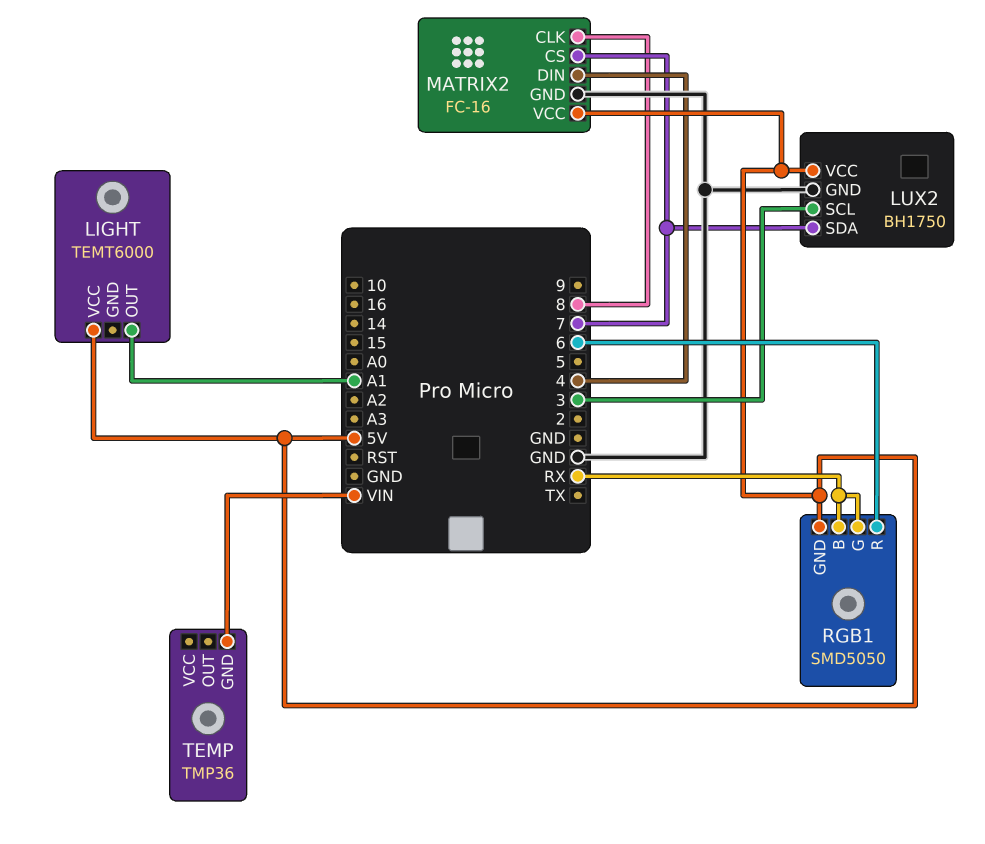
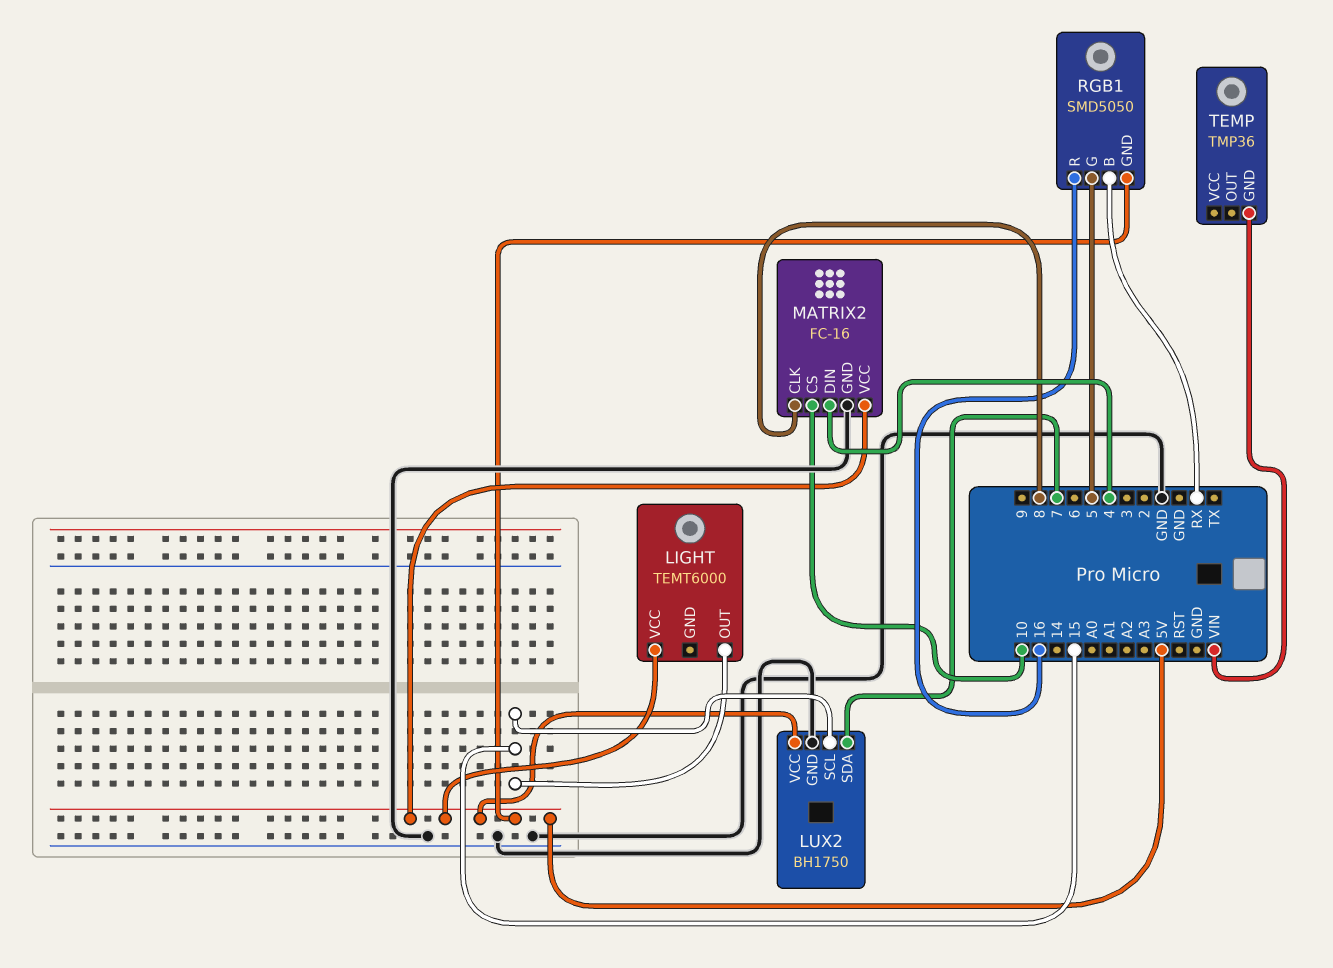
LIGHT pin OUT: A1 -> 15
LUX2 pin SCL: 3 -> 15
MATRIX2 pin CS: 7 -> 10
RGB1 pin G: RX -> 5
RGB1 pin R: 6 -> 16

